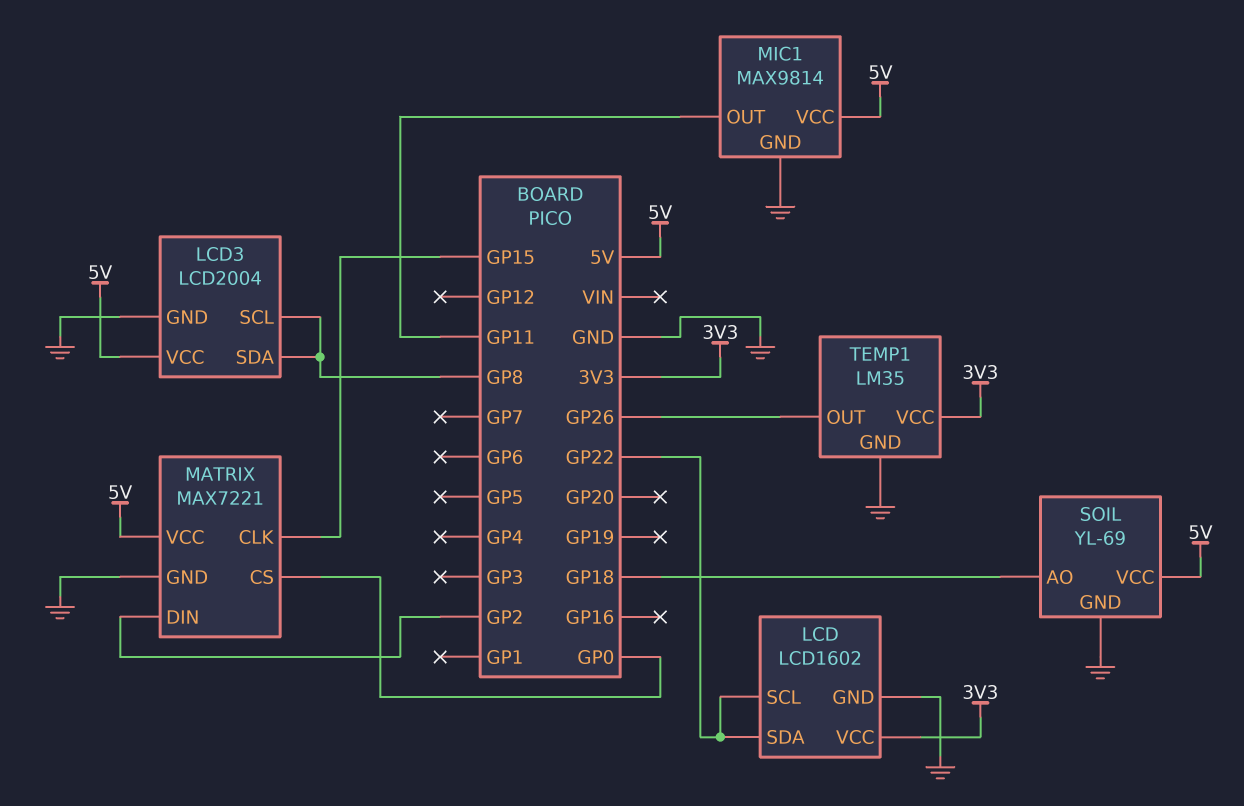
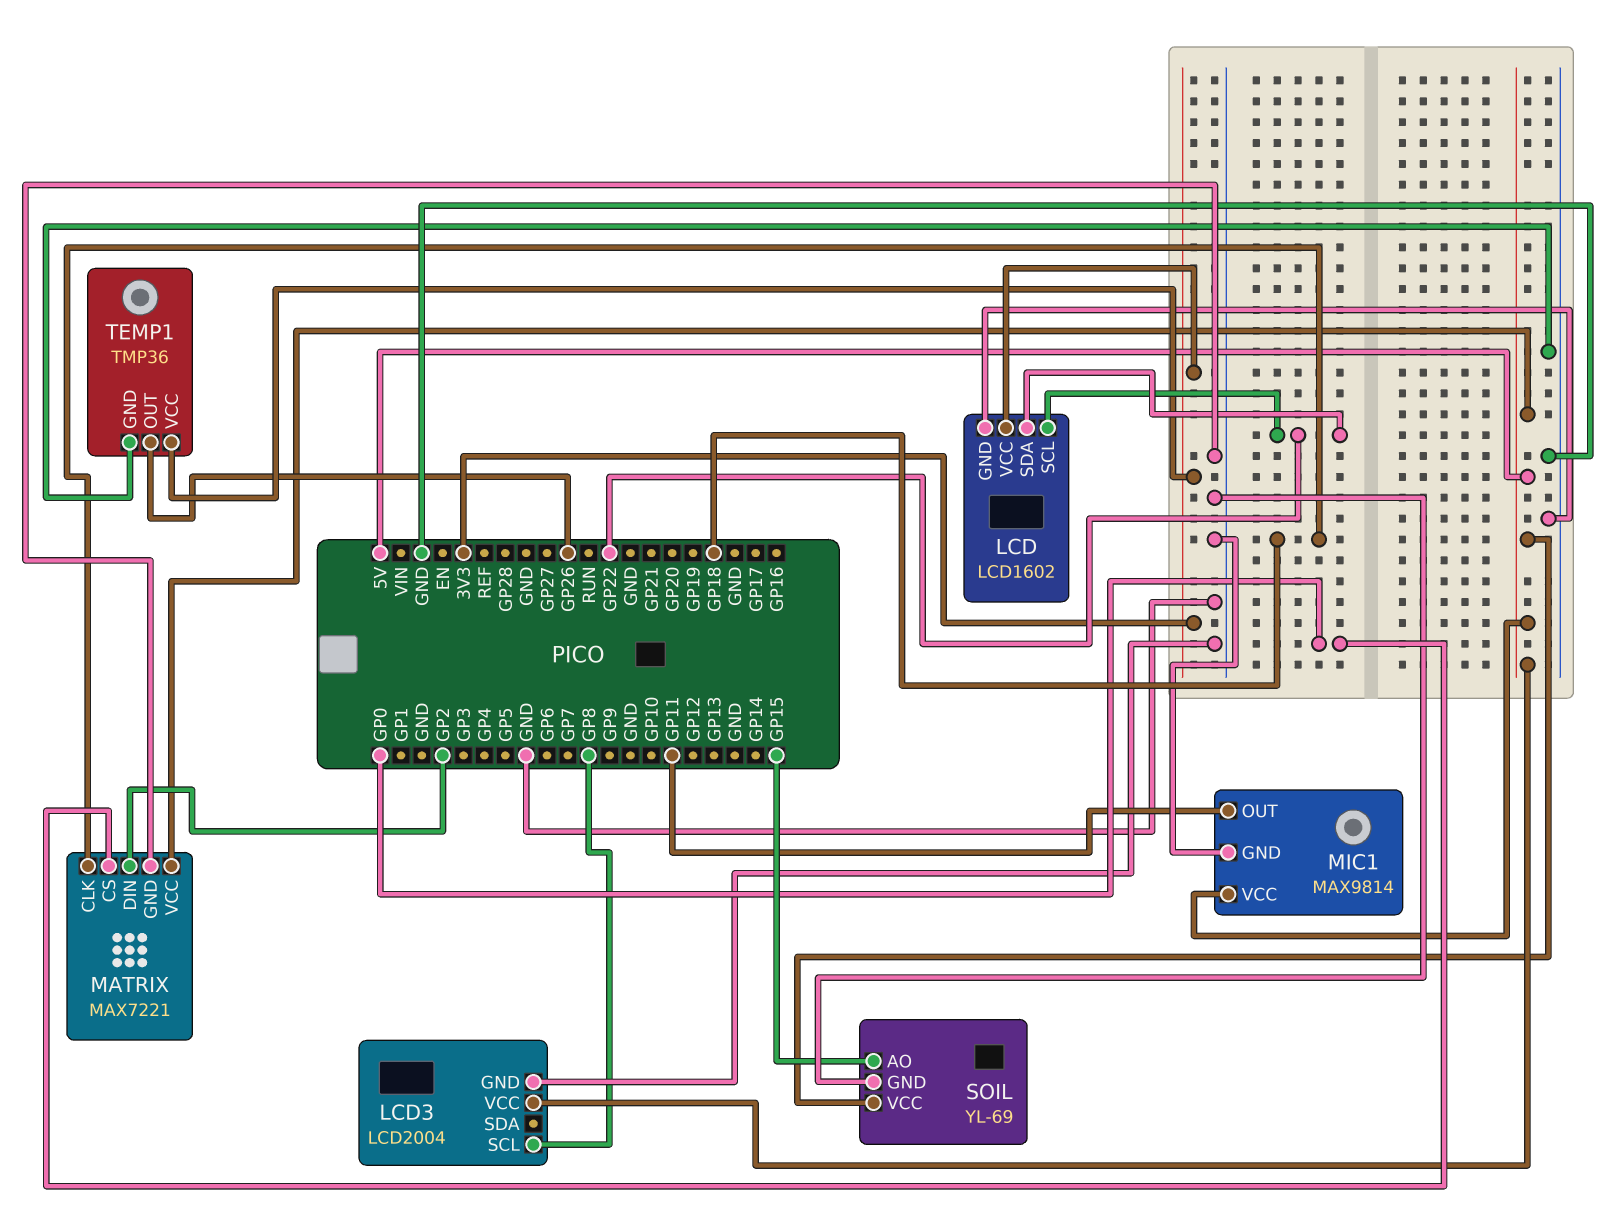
LCD3 pin SDA: GP8 -> none
MATRIX pin CLK: GP15 -> GP18
SOIL pin AO: GP18 -> GP15
TEMP1: LM35 -> TMP36

